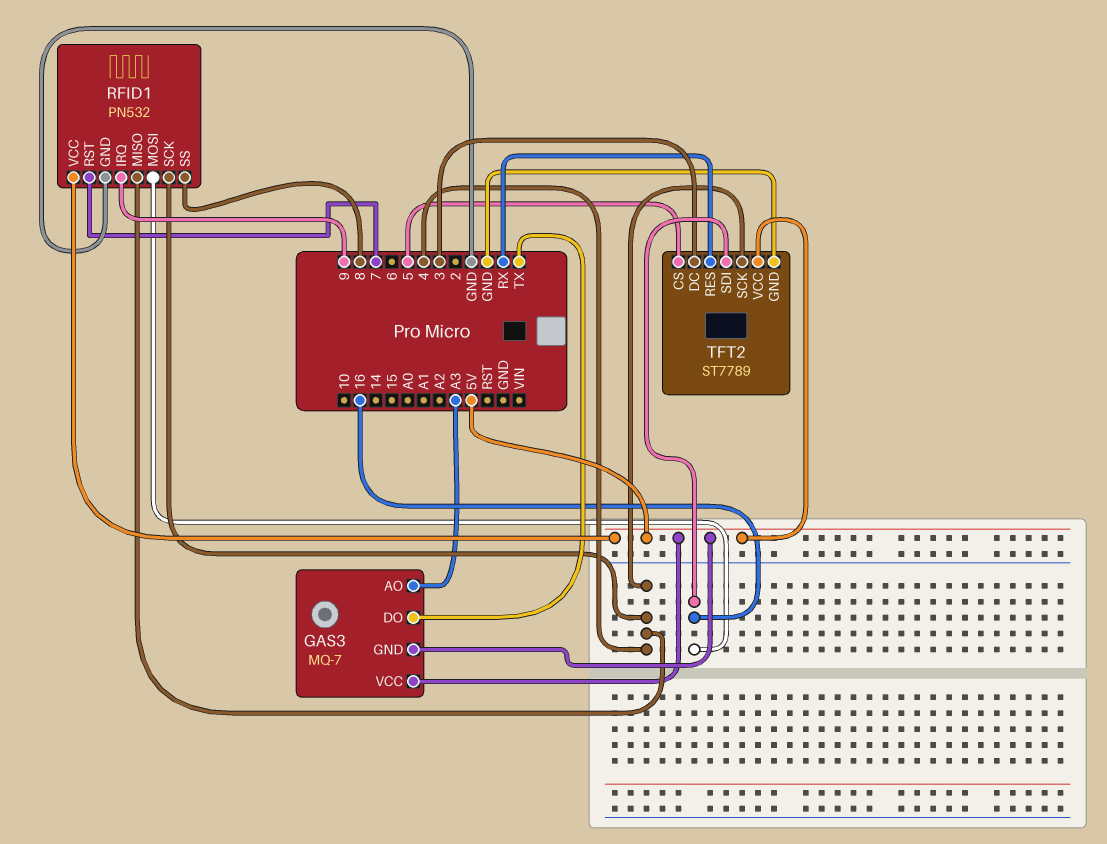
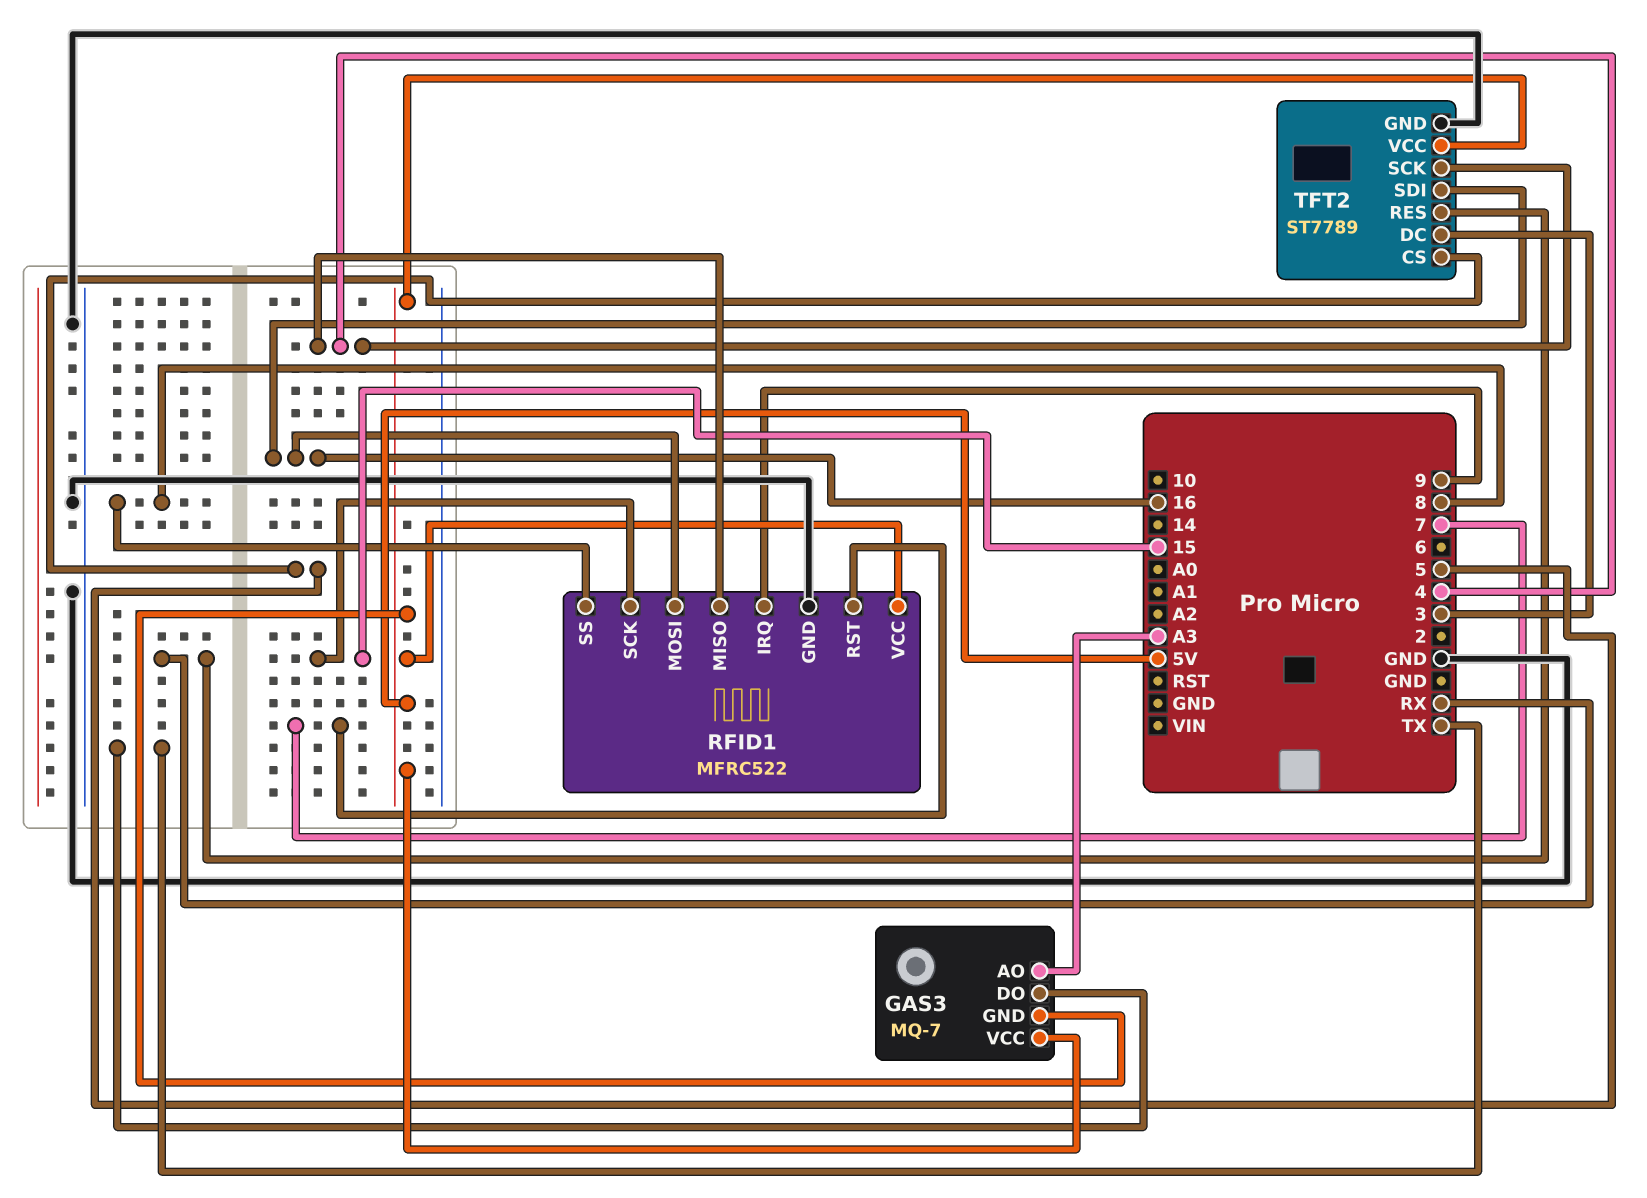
RFID1: PN532 -> MFRC522
RFID1 pin SCK: 4 -> 15

